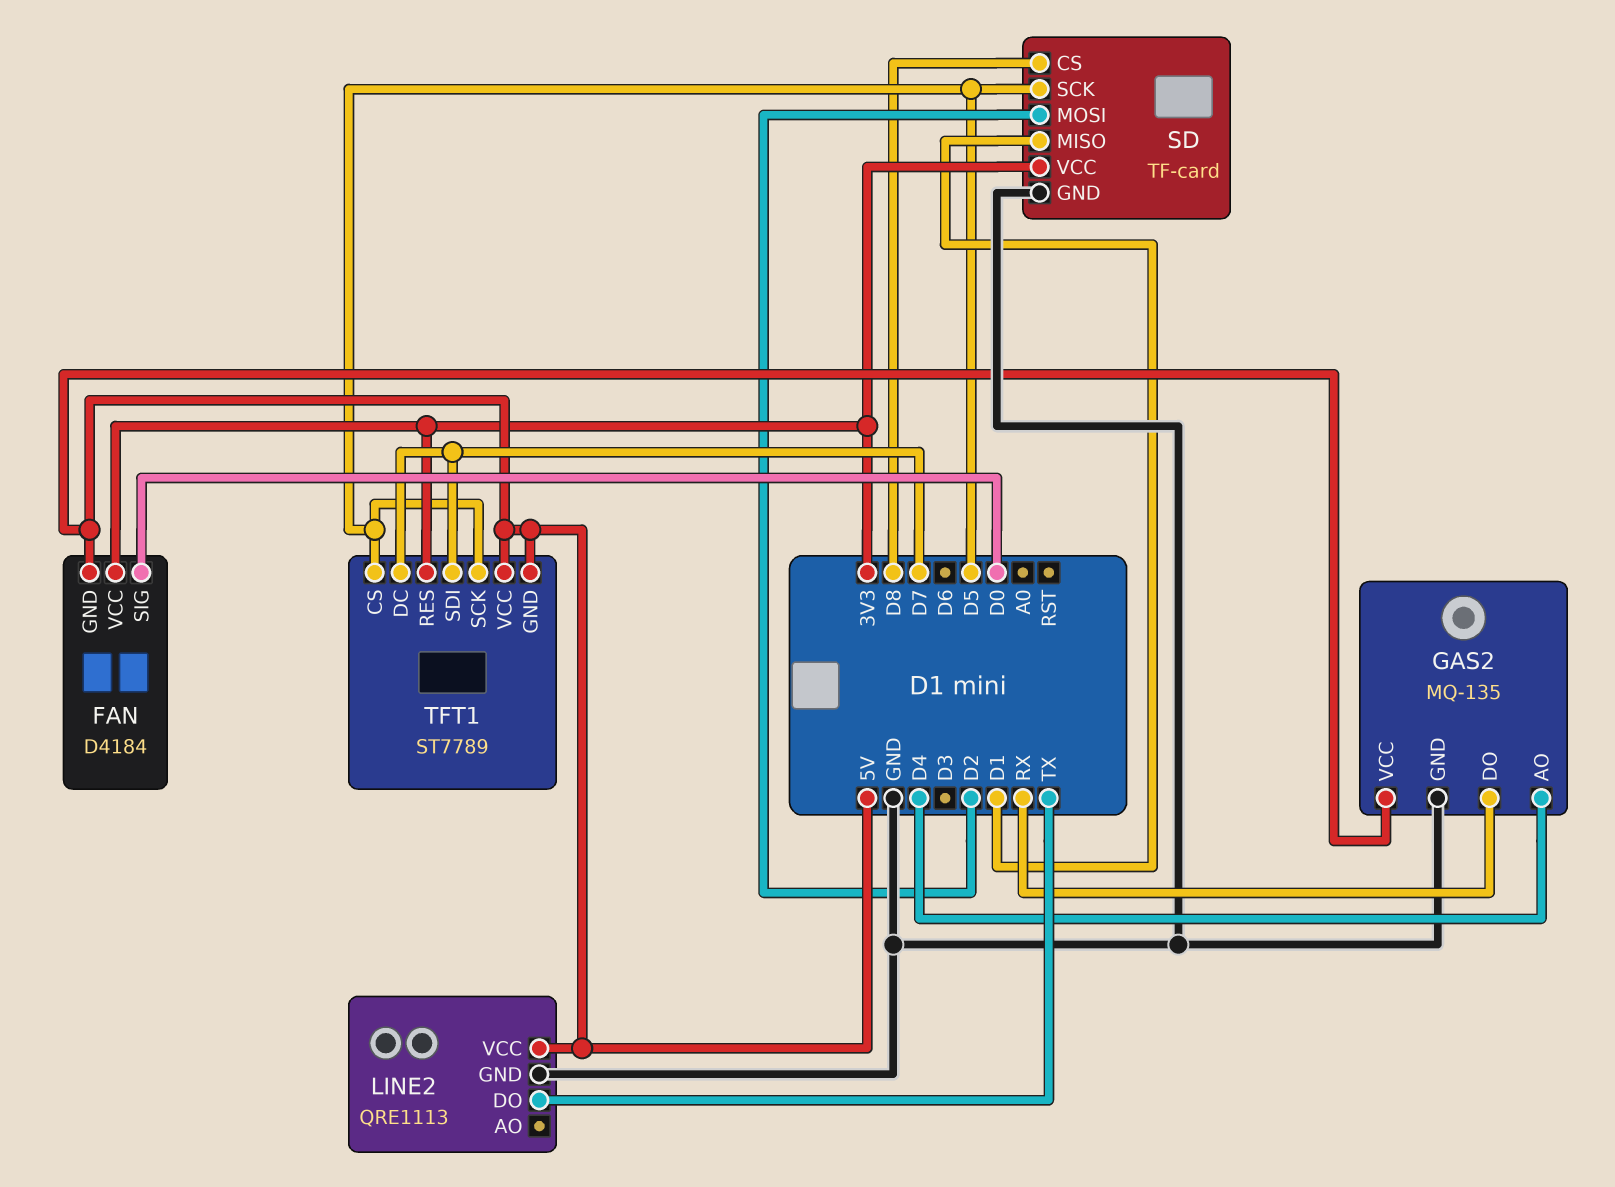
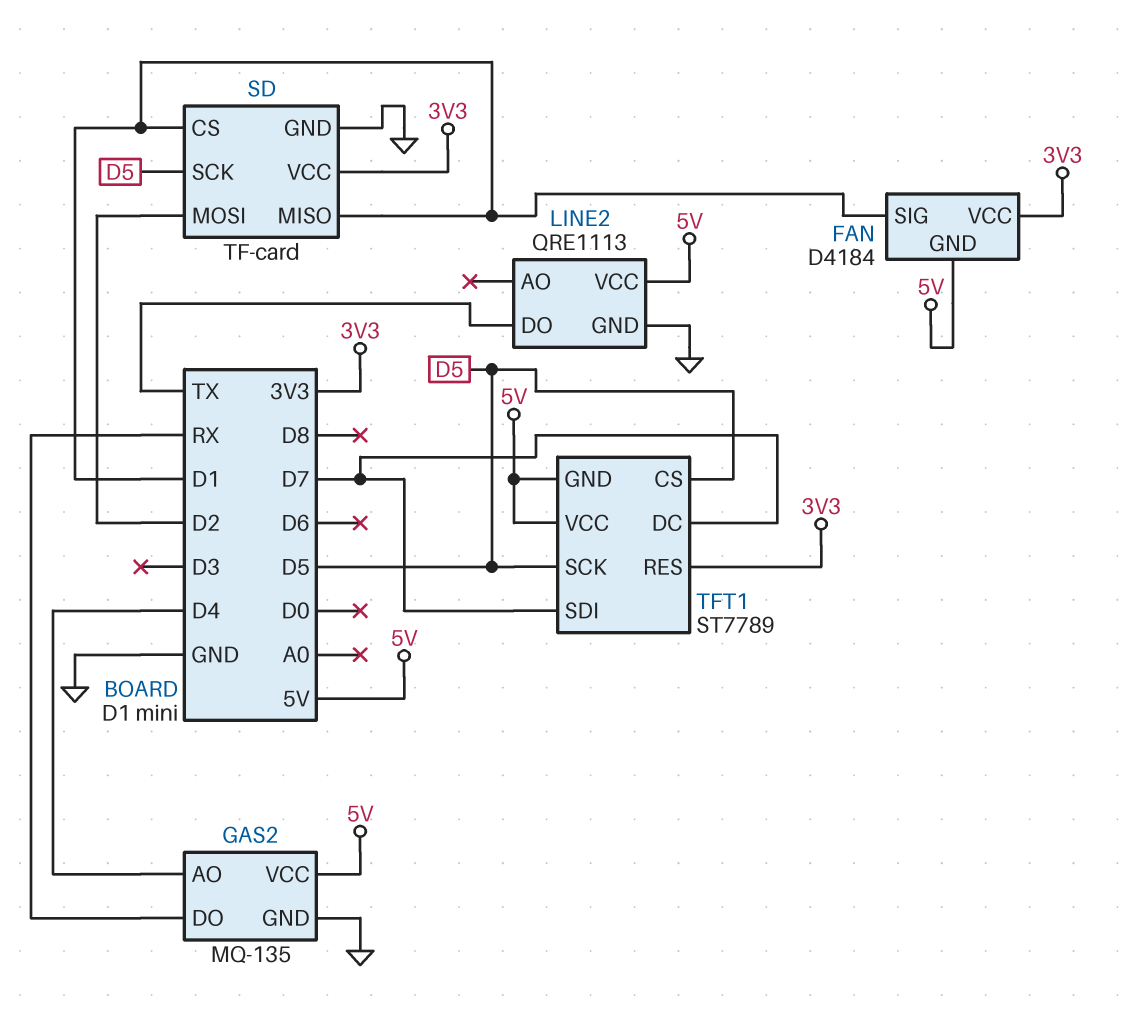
FAN pin SIG: D0 -> D1
SD pin CS: D8 -> D1

